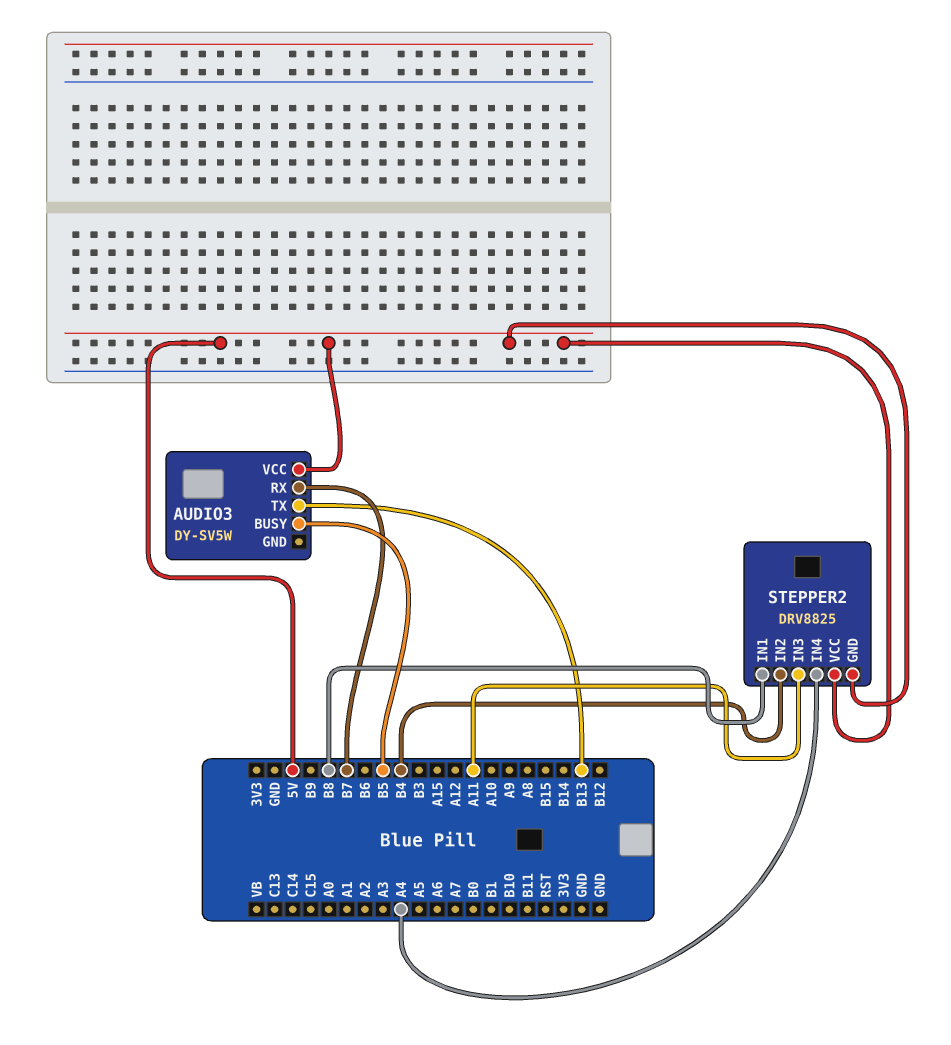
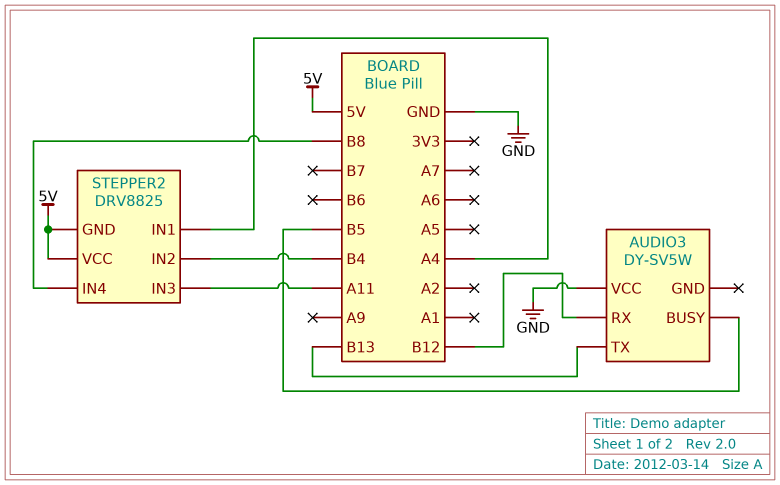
AUDIO3 pin RX: B7 -> B12
AUDIO3 pin VCC: 5V -> GND
STEPPER2 pin IN1: B8 -> A4
STEPPER2 pin IN4: A4 -> B8

